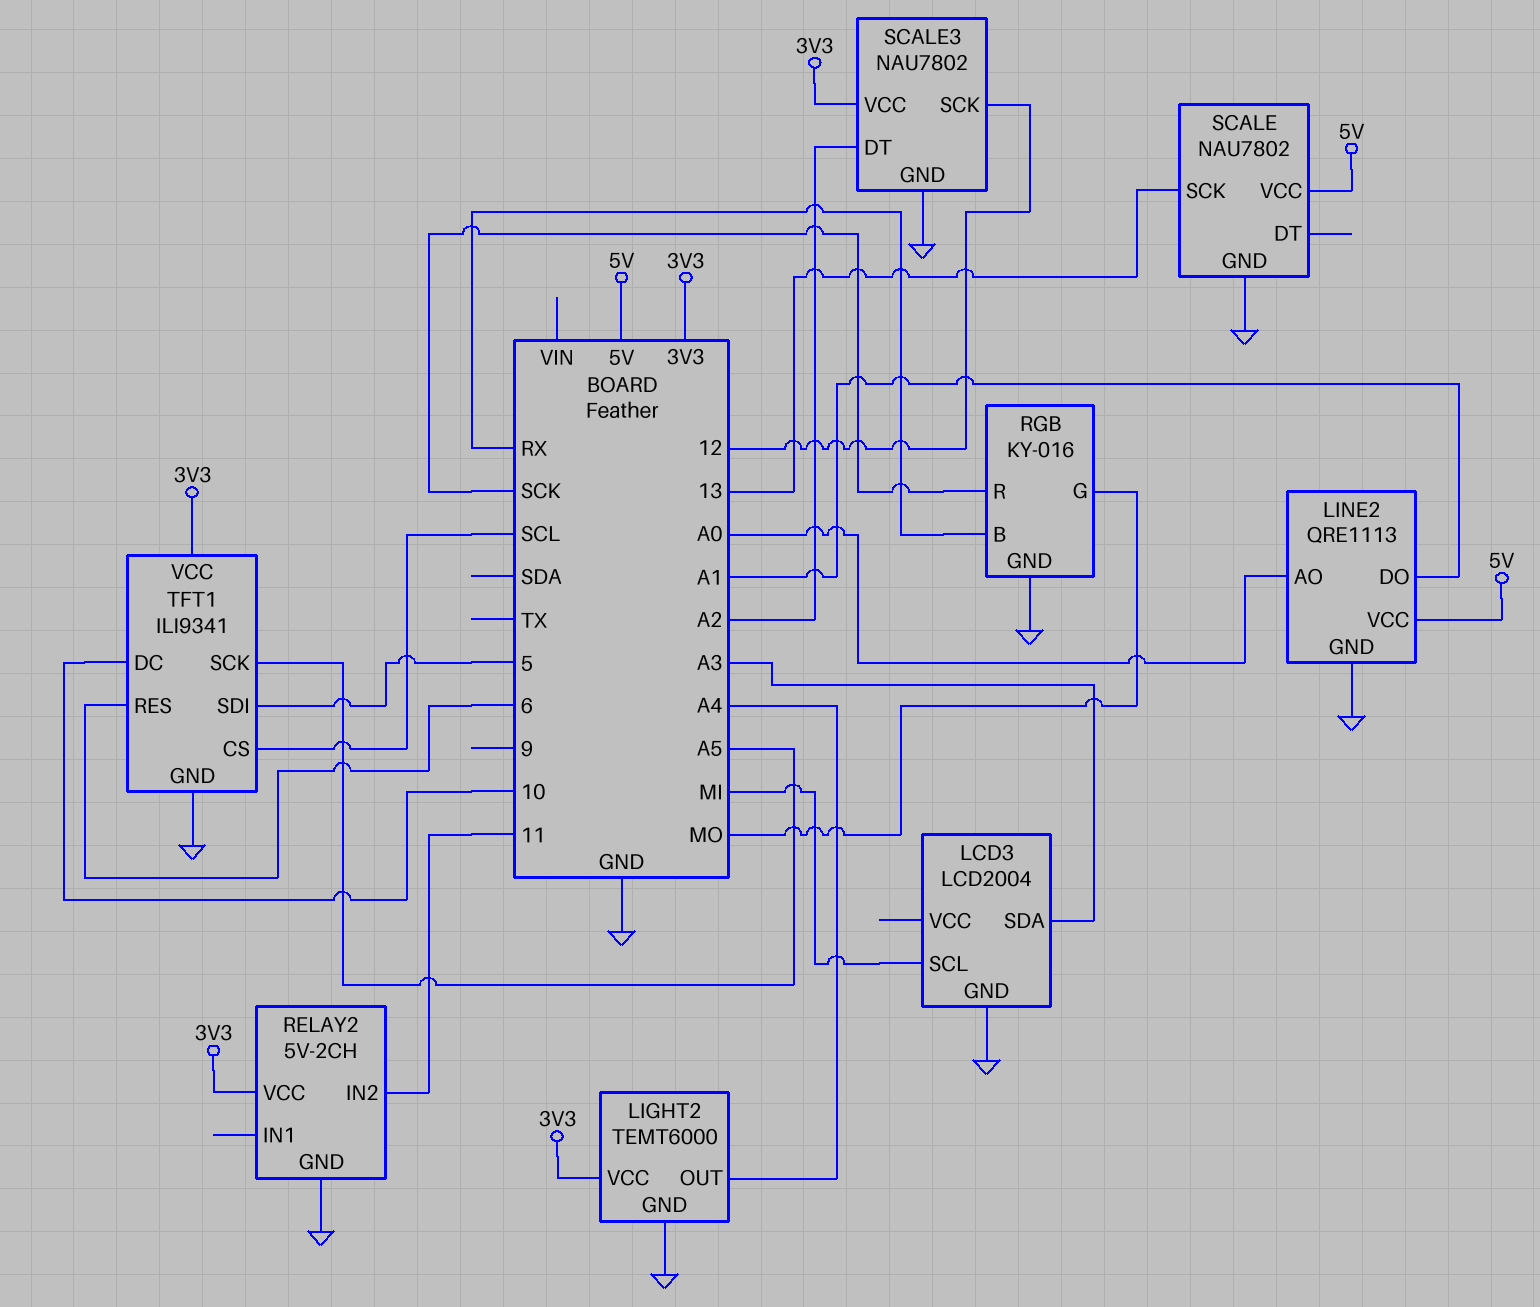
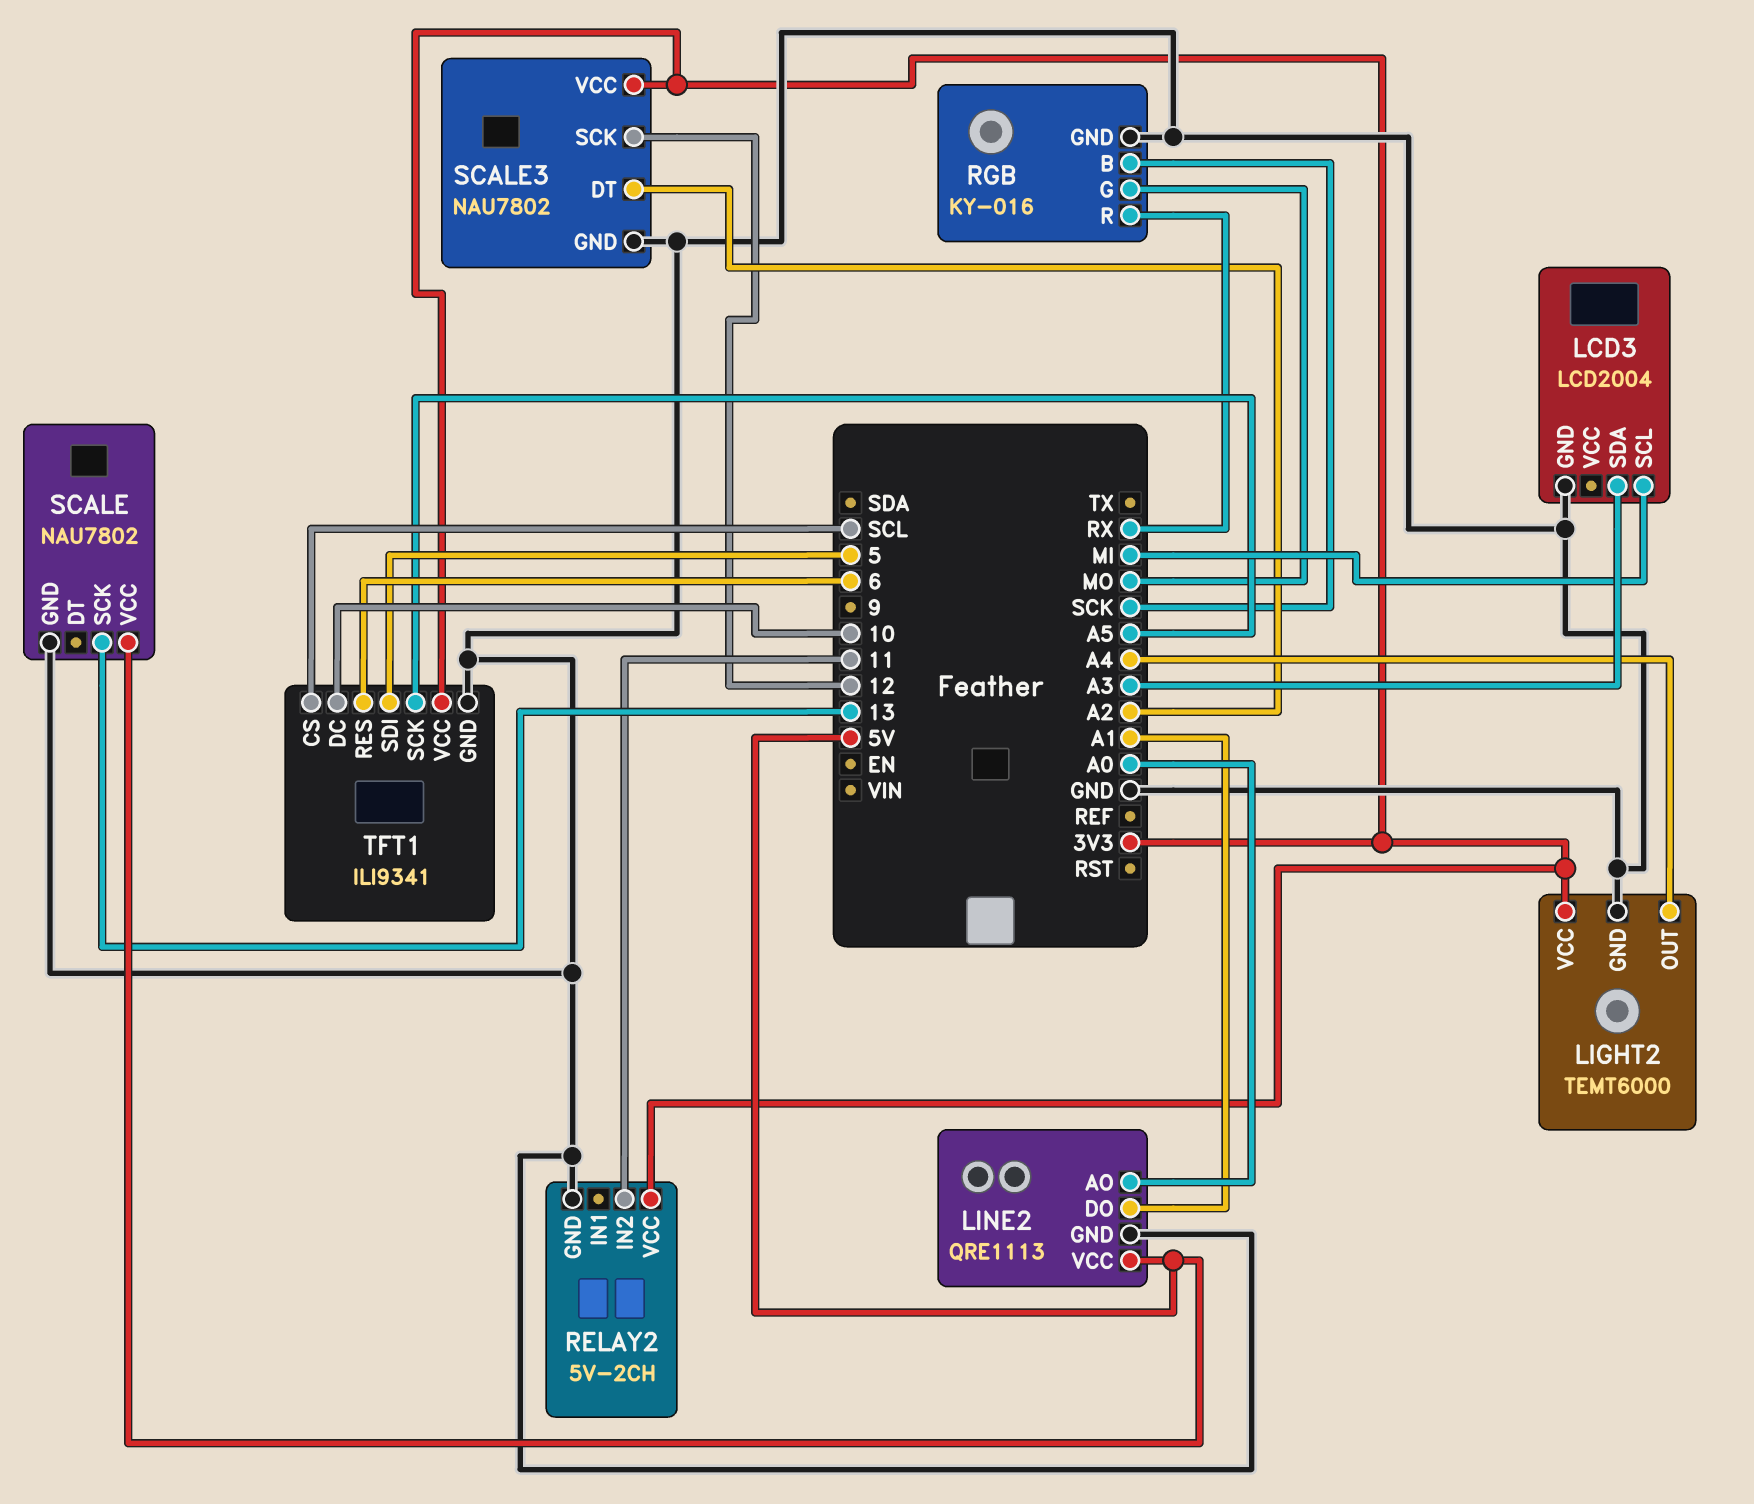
RGB pin B: RX -> SCK
RGB pin R: SCK -> RX

